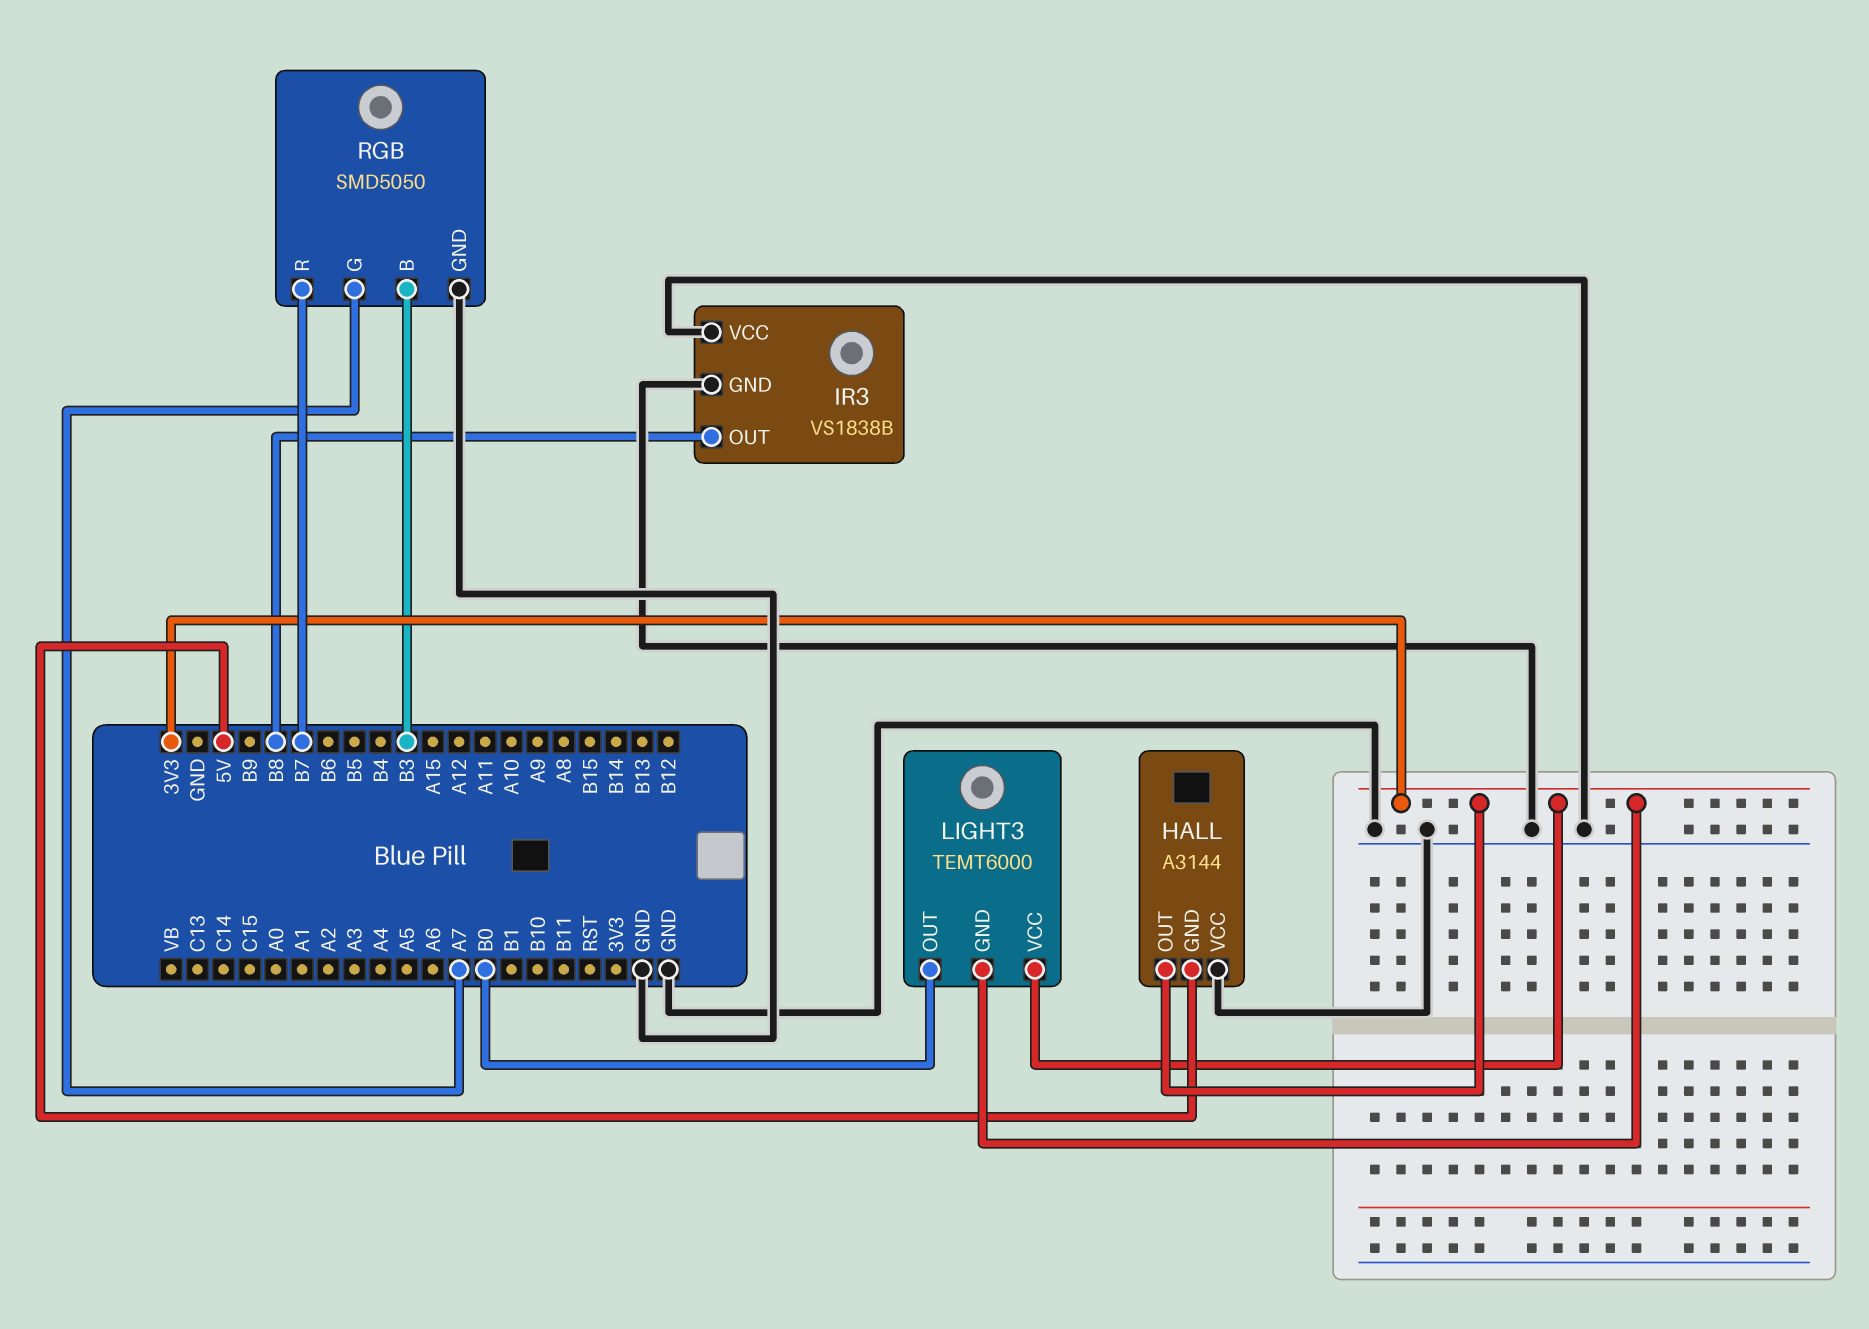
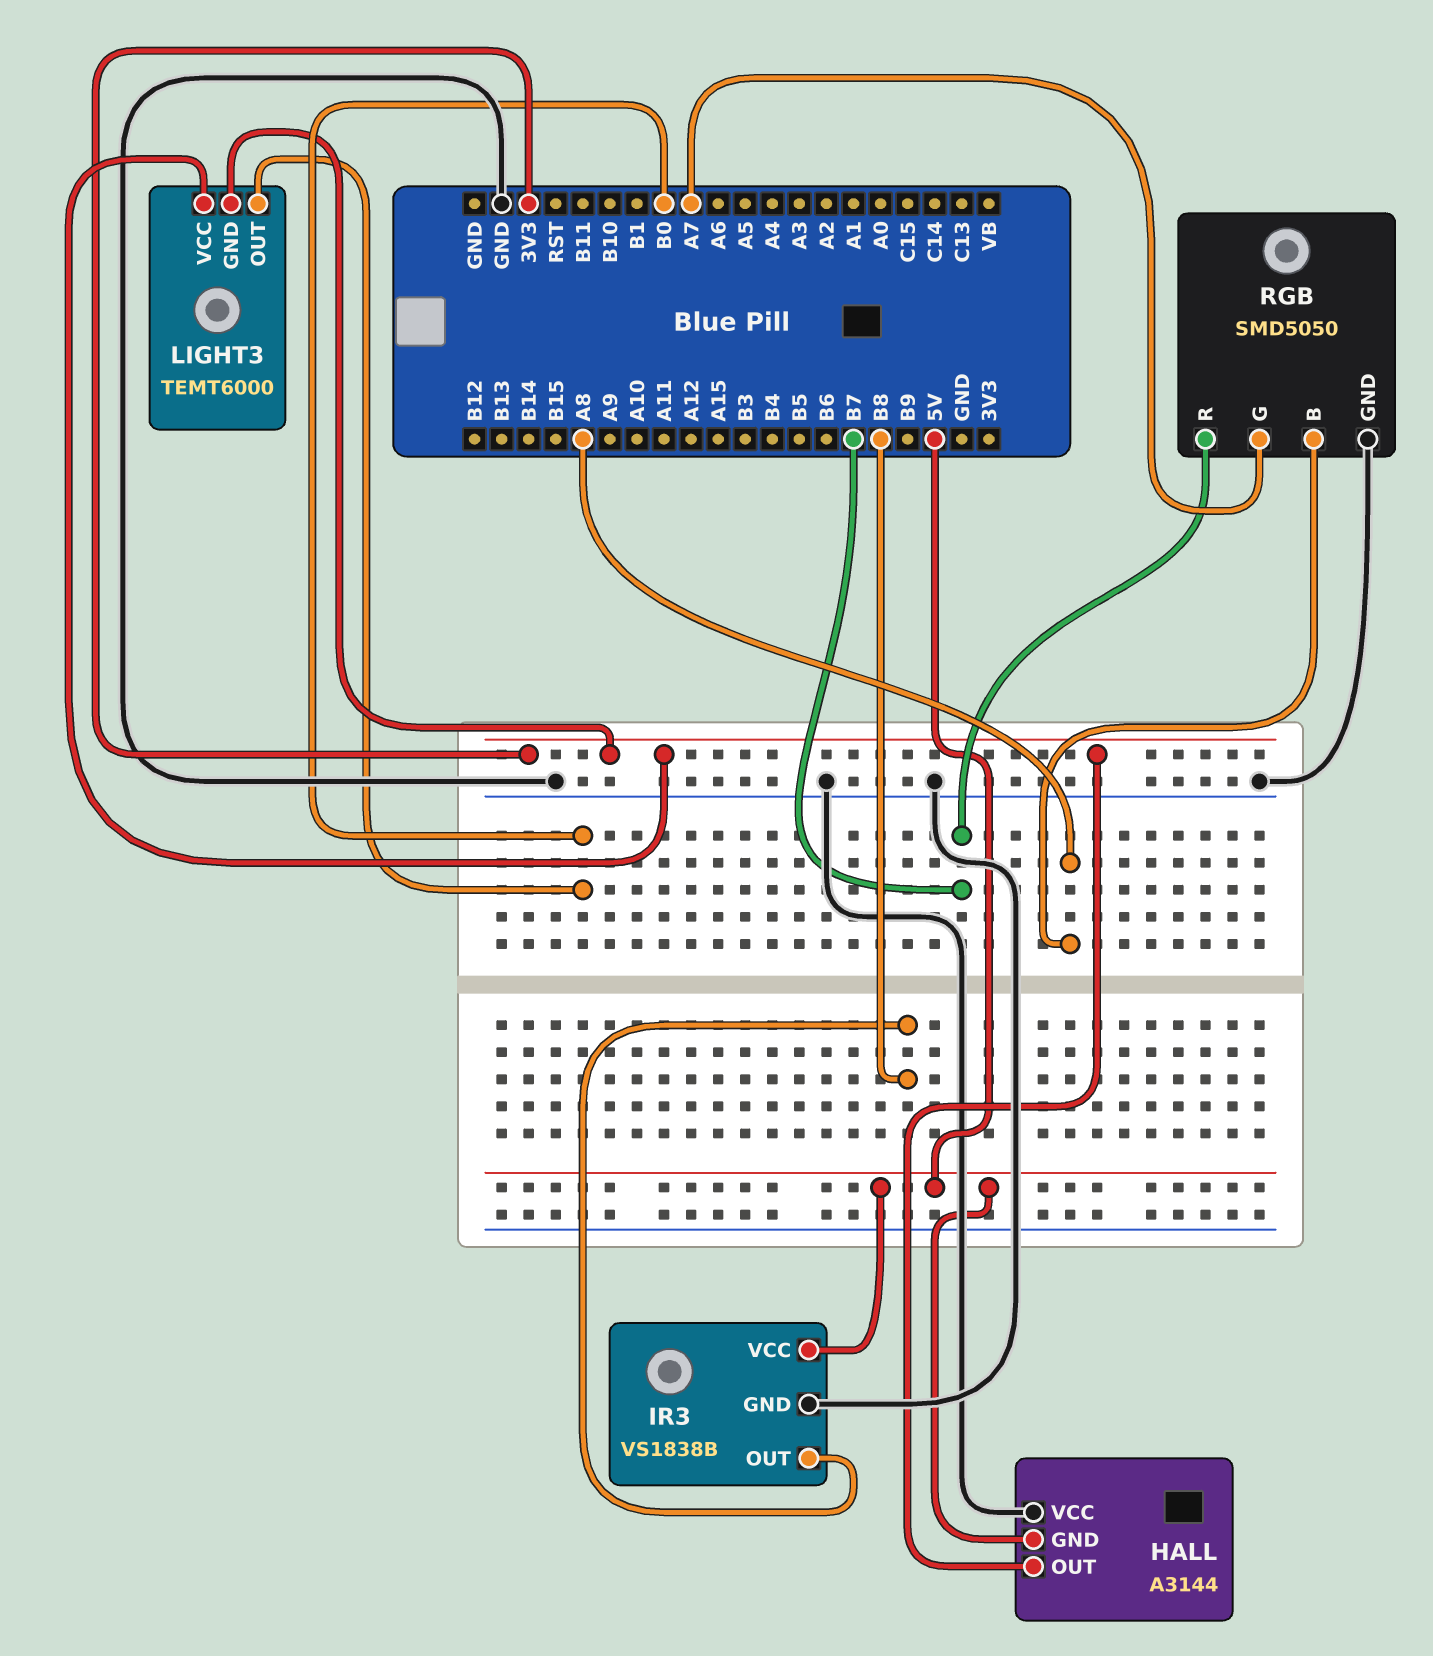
IR3 pin VCC: GND -> 5V
RGB pin B: B3 -> A8

